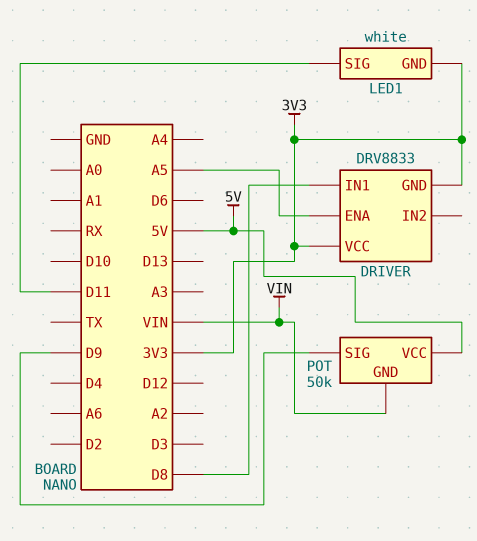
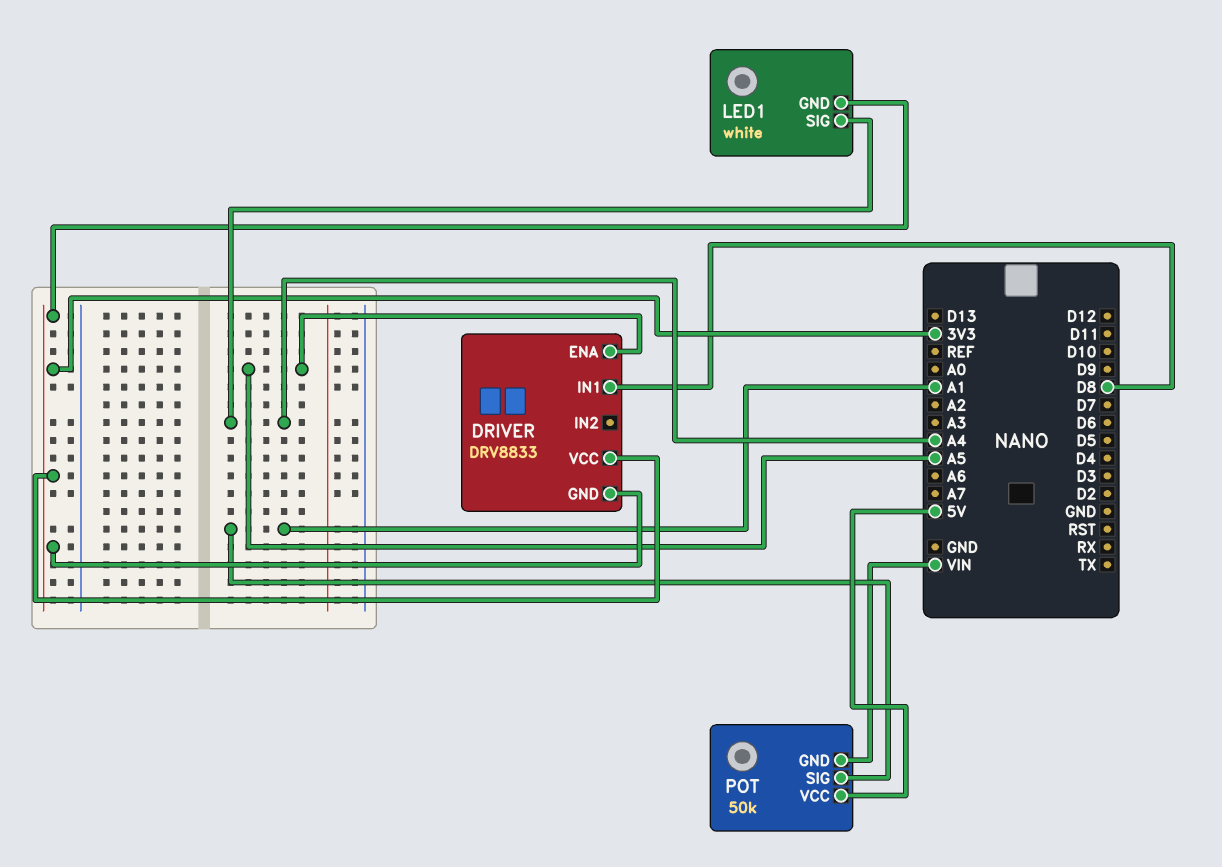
LED1 pin SIG: D11 -> A4
POT pin SIG: D9 -> A1

